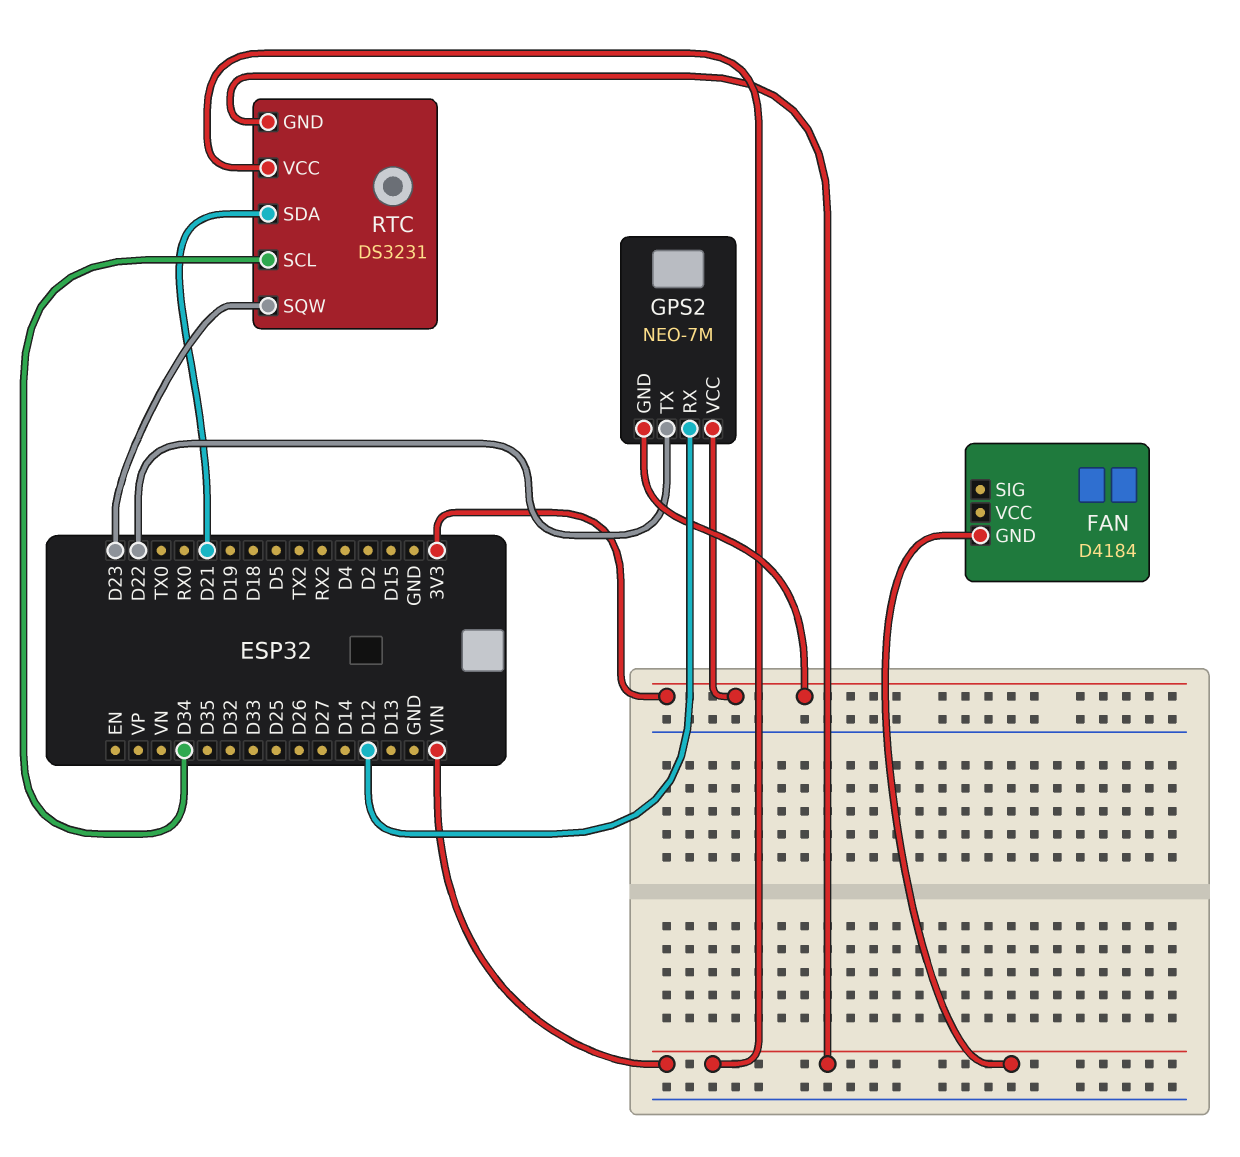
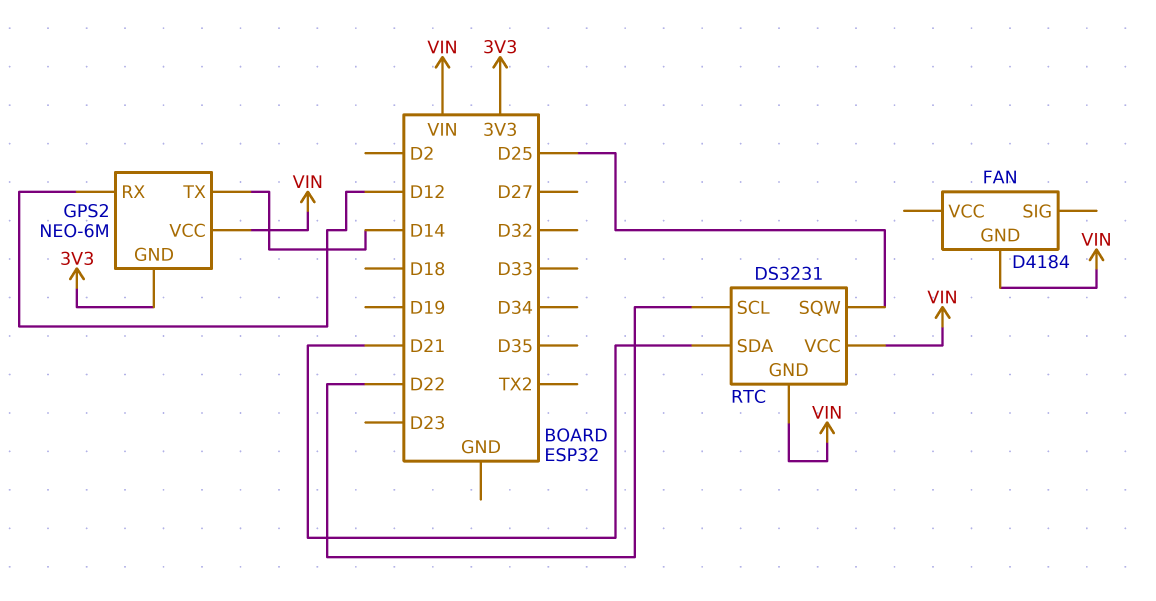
GPS2: NEO-7M -> NEO-6M
GPS2 pin TX: D22 -> D14
GPS2 pin VCC: 3V3 -> VIN
RTC pin SCL: D34 -> D22
RTC pin SQW: D23 -> D25

